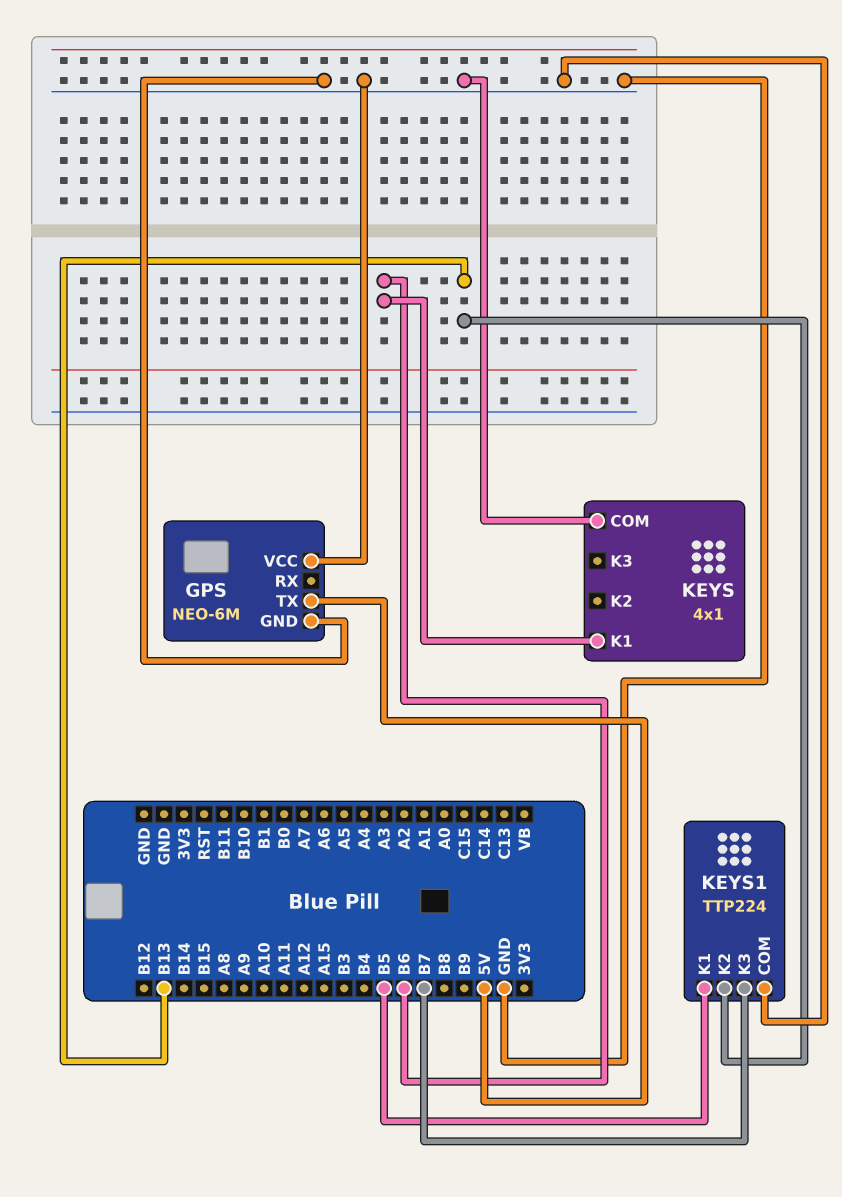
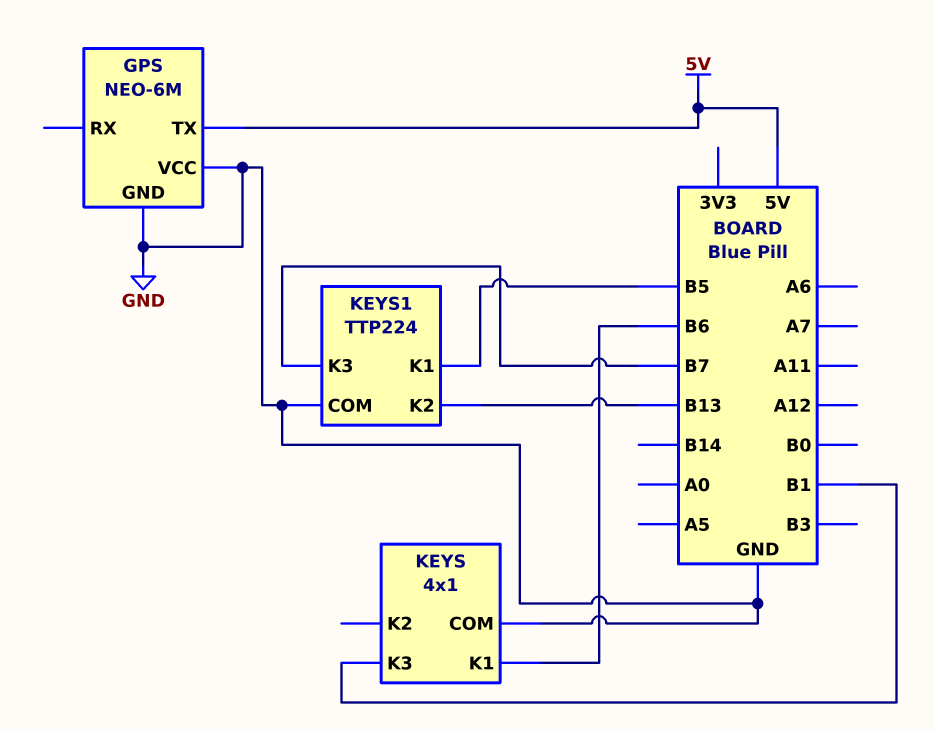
KEYS pin K3: none -> B1

